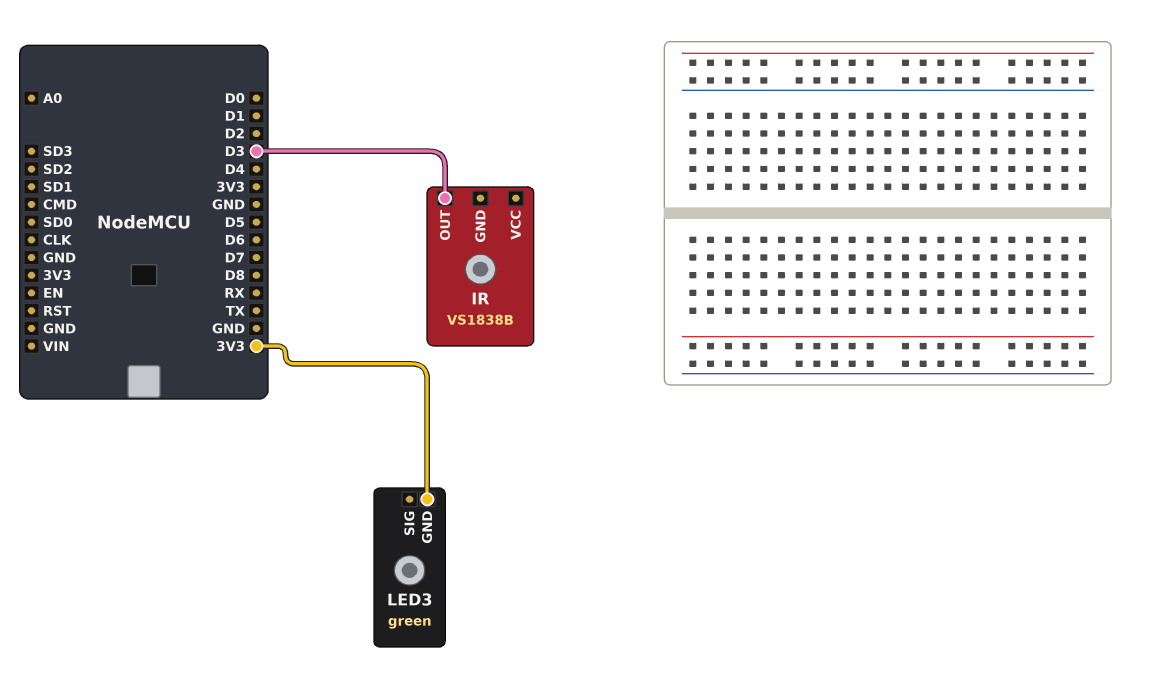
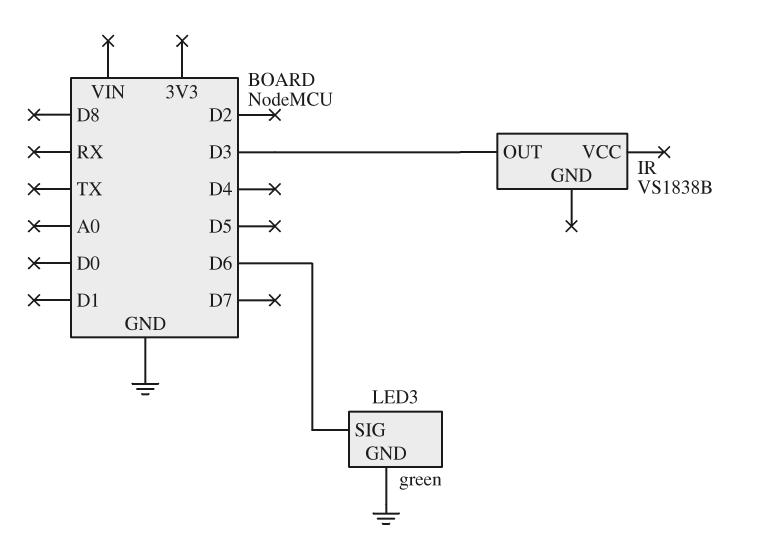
LED3 pin GND: 3V3 -> GND
LED3 pin SIG: none -> D6

